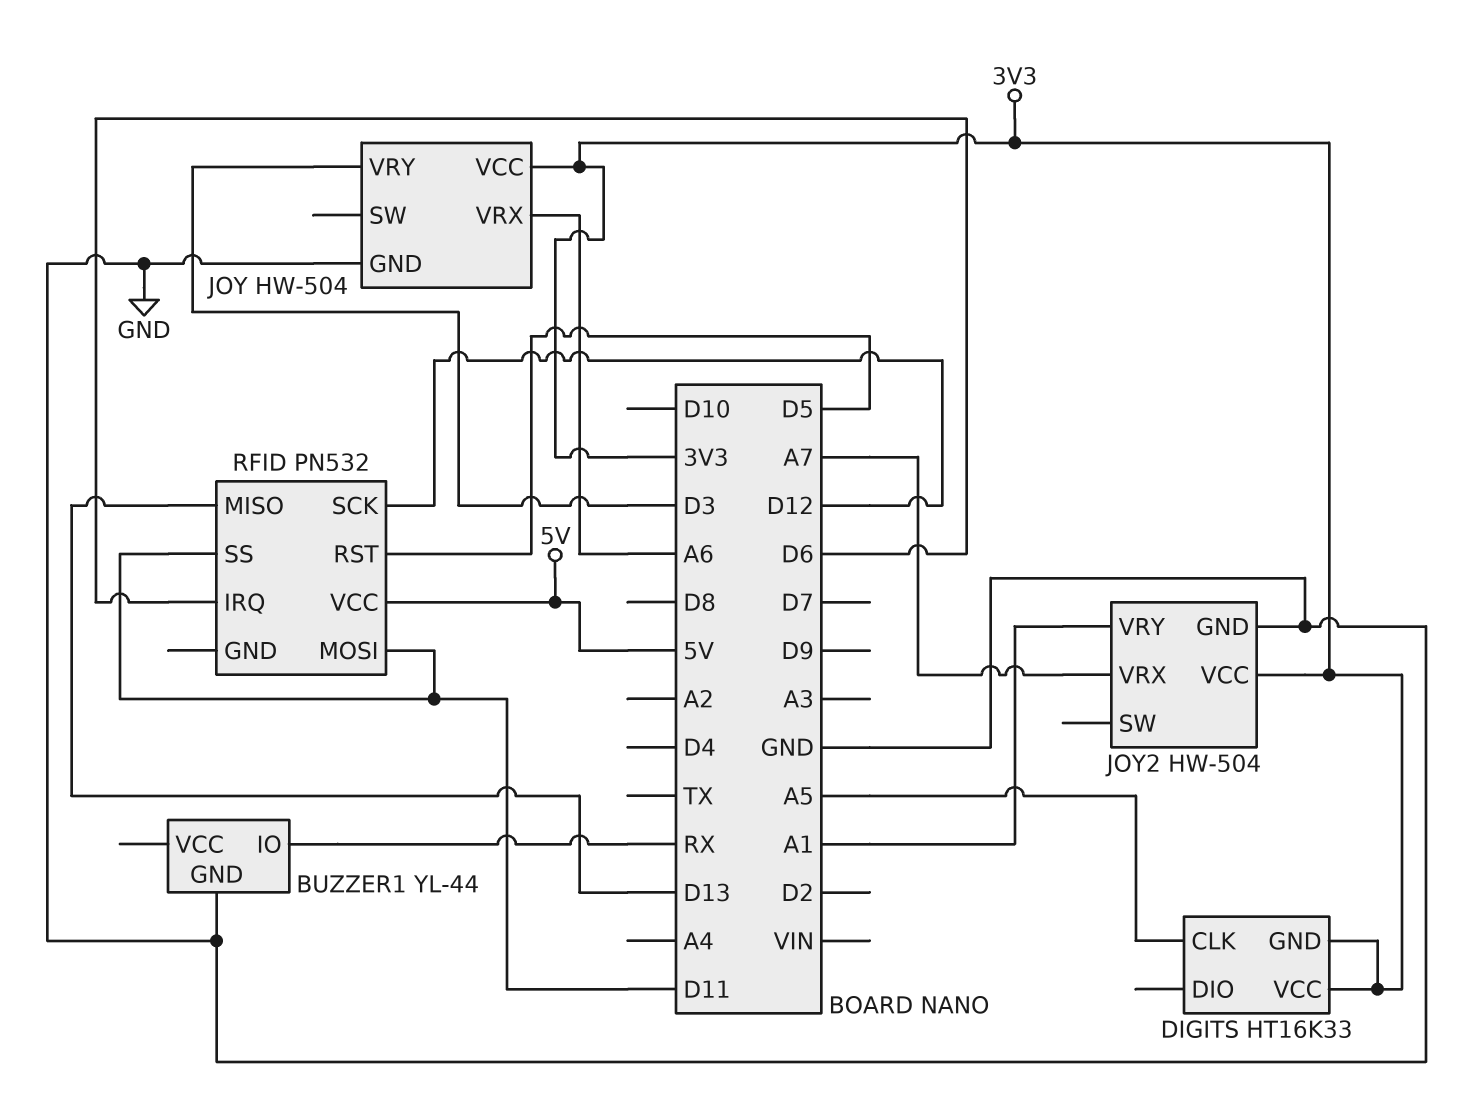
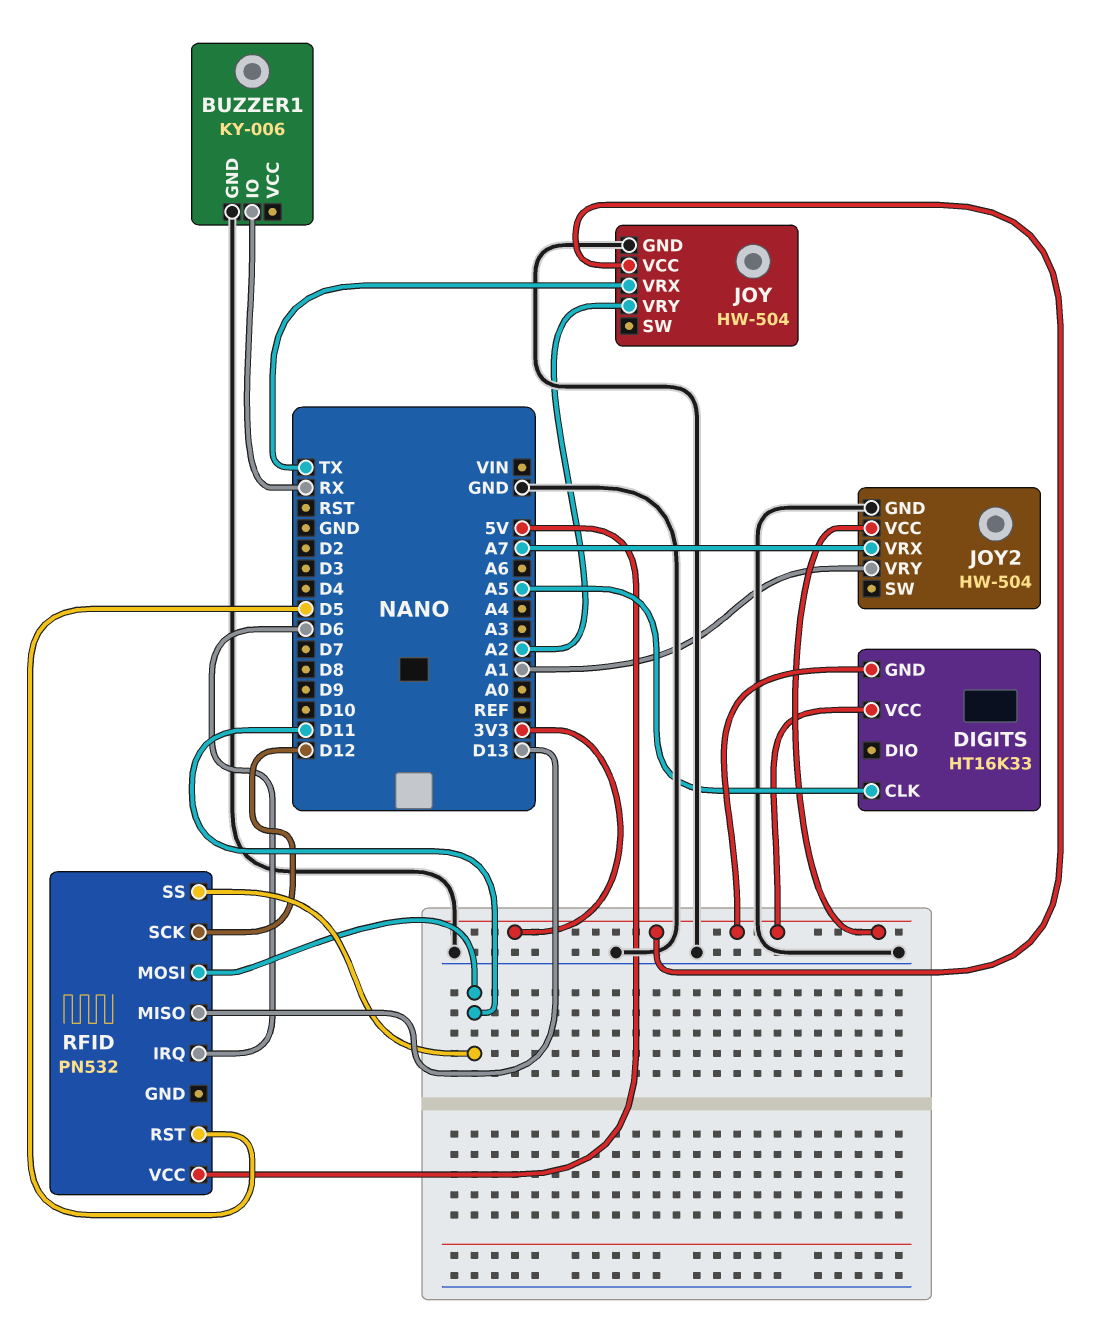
BUZZER1: YL-44 -> KY-006
JOY pin VRX: A6 -> TX
JOY pin VRY: D3 -> A2

